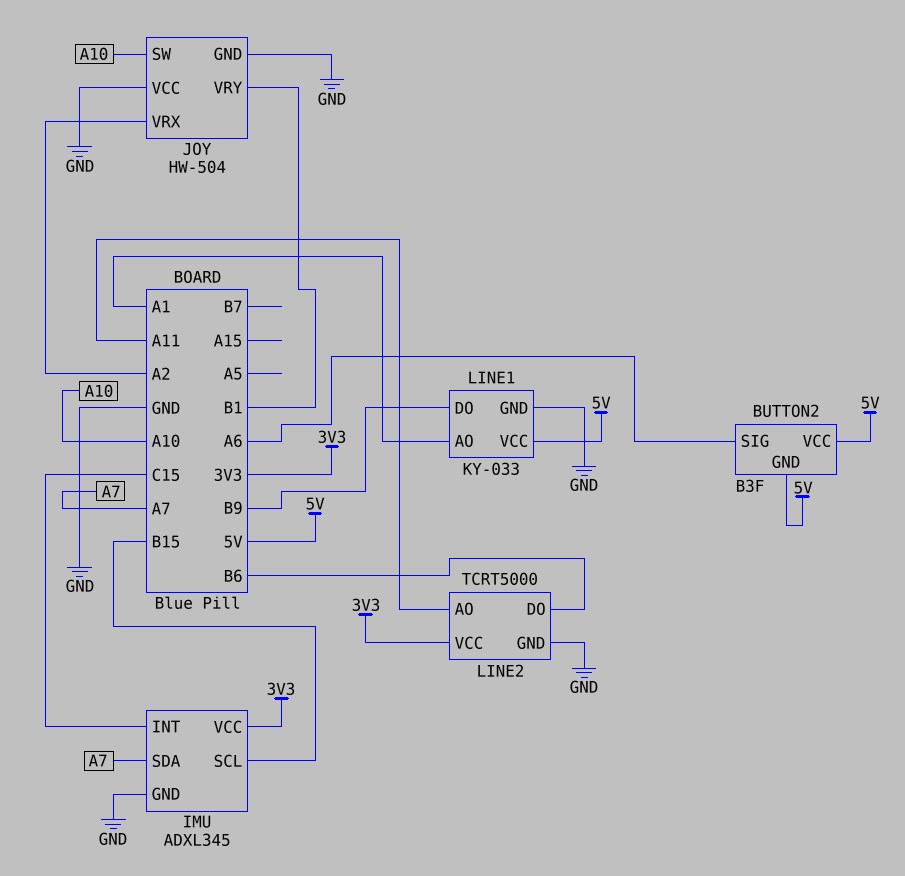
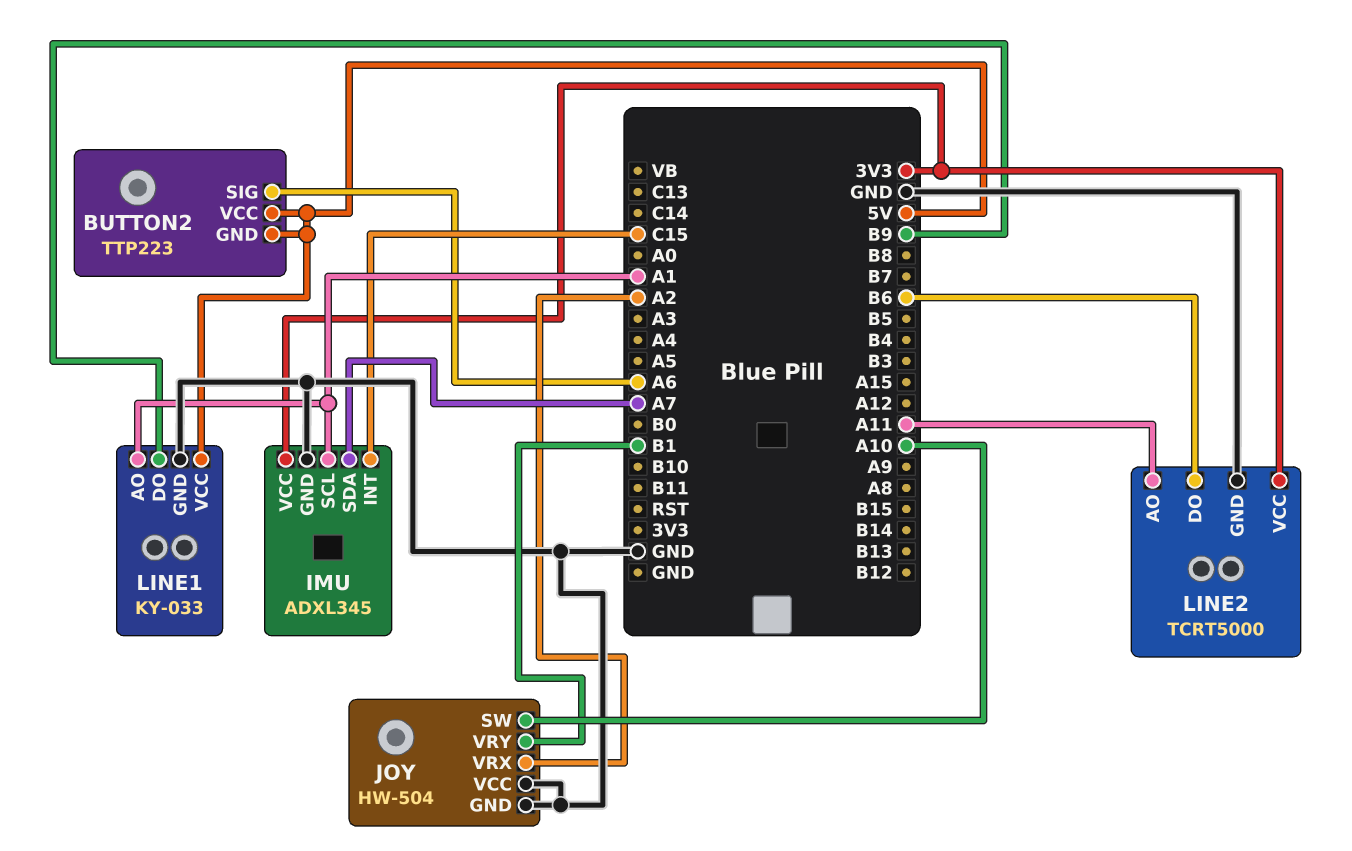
BUTTON2: B3F -> TTP223
IMU pin SCL: B15 -> A1

